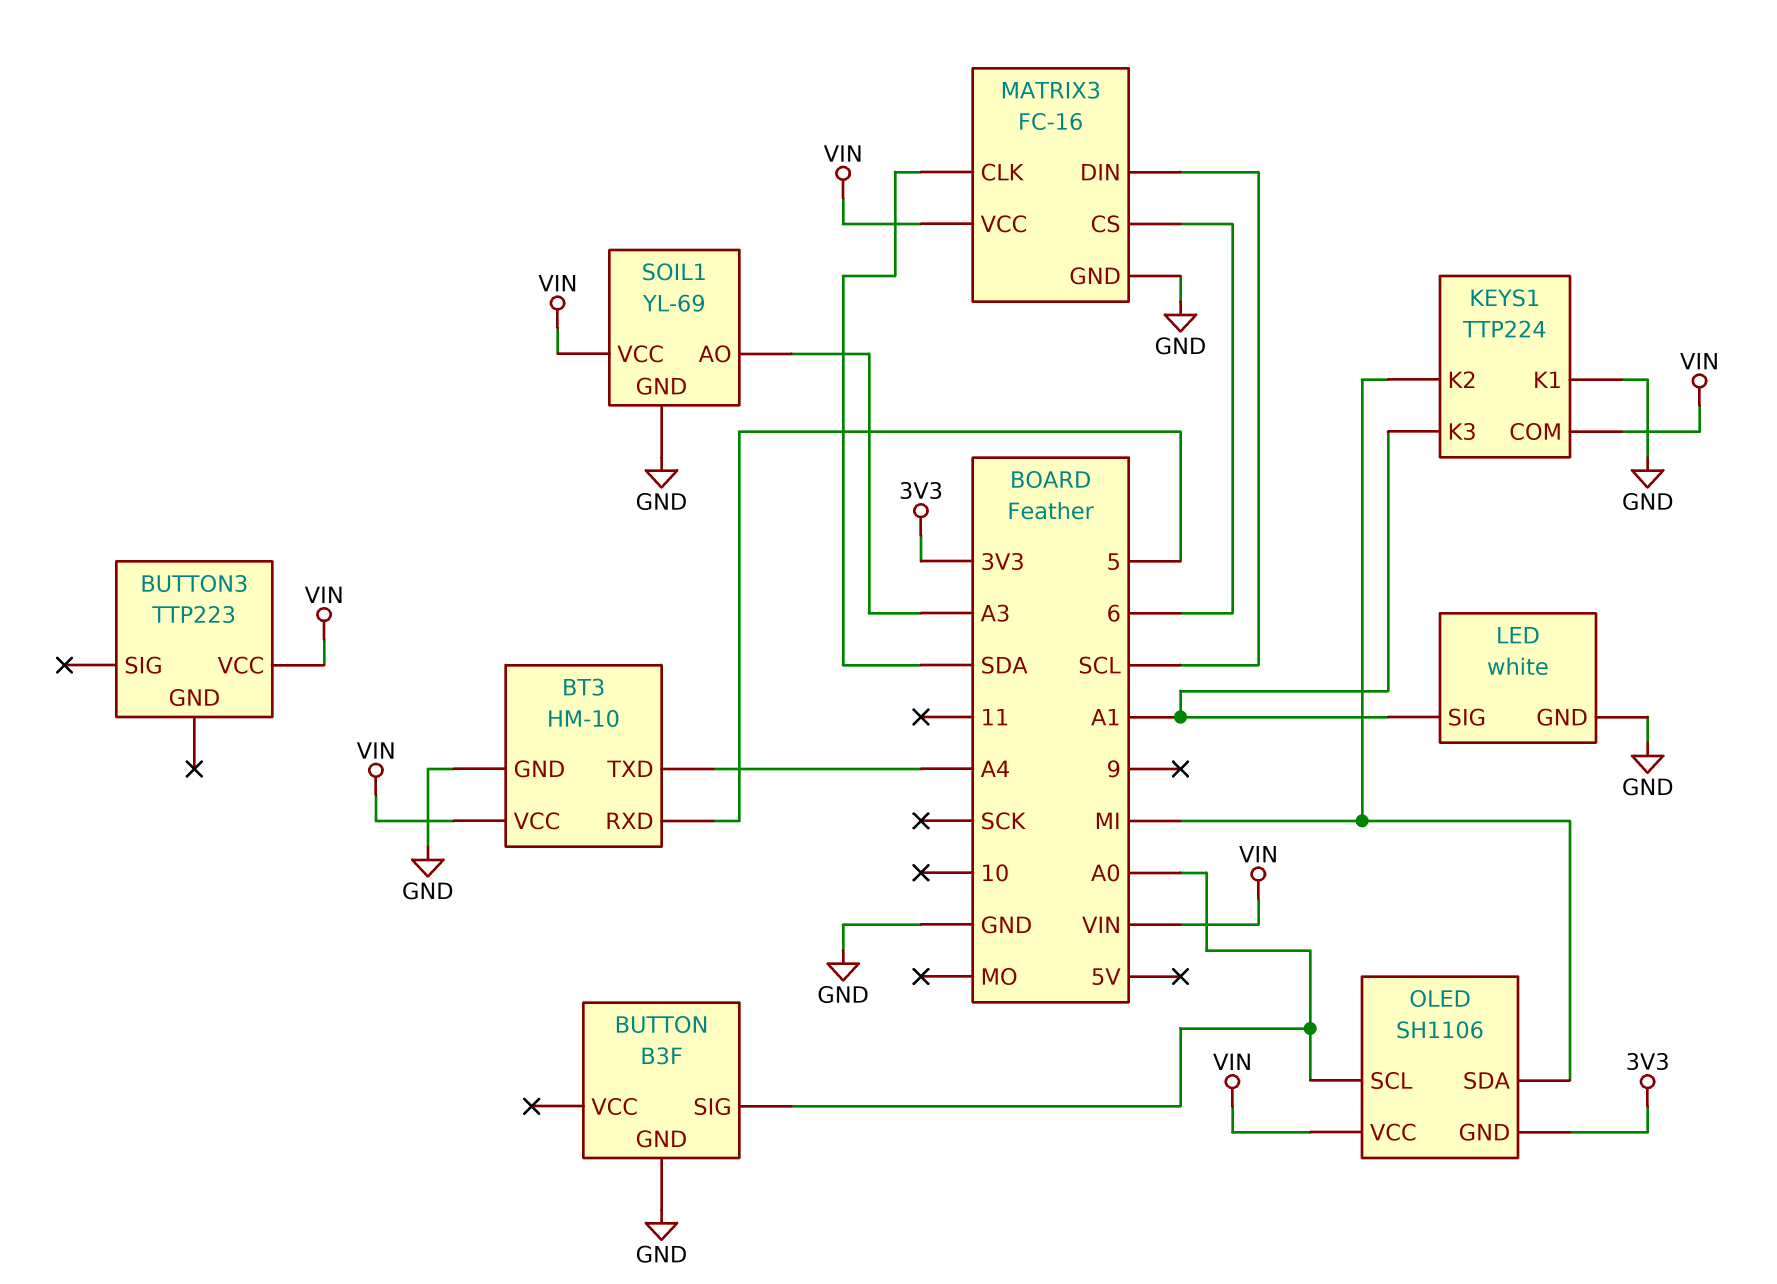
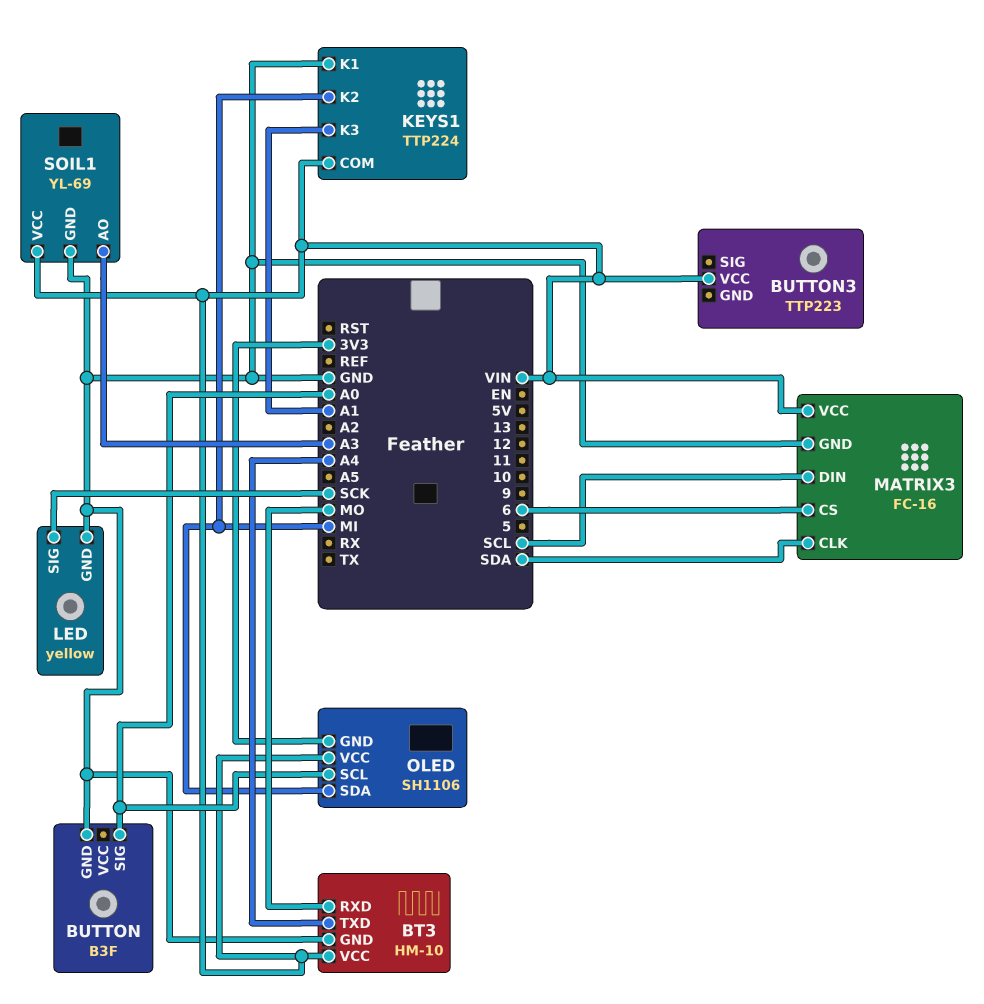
BT3 pin RXD: 5 -> MO
LED: white -> yellow
LED pin SIG: A1 -> SCK

